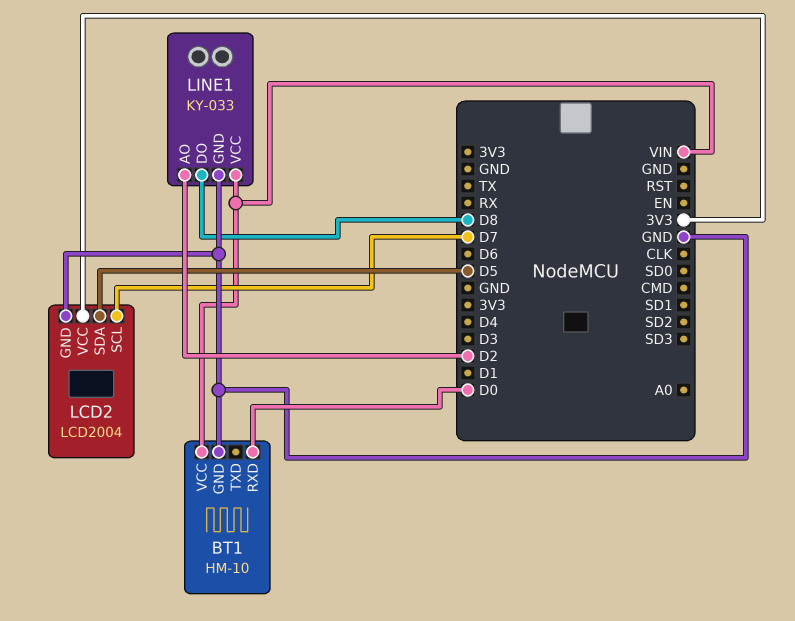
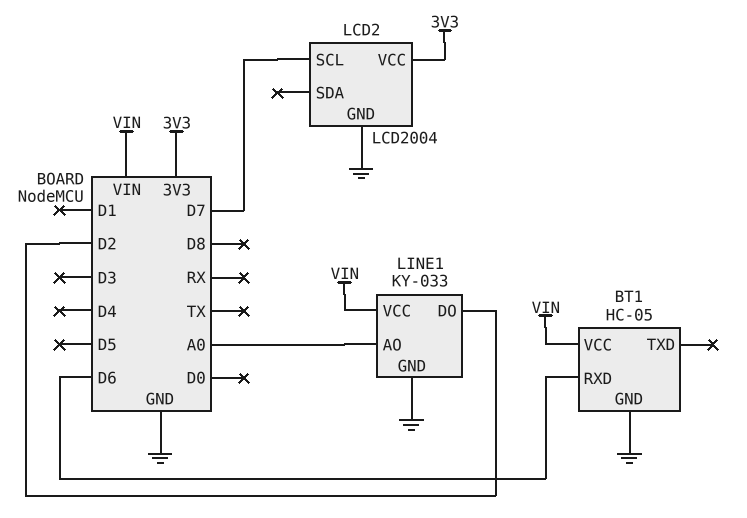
BT1: HM-10 -> HC-05
BT1 pin RXD: D0 -> D6
LCD2 pin SDA: D5 -> none
LINE1 pin AO: D2 -> A0
LINE1 pin DO: D8 -> D2

